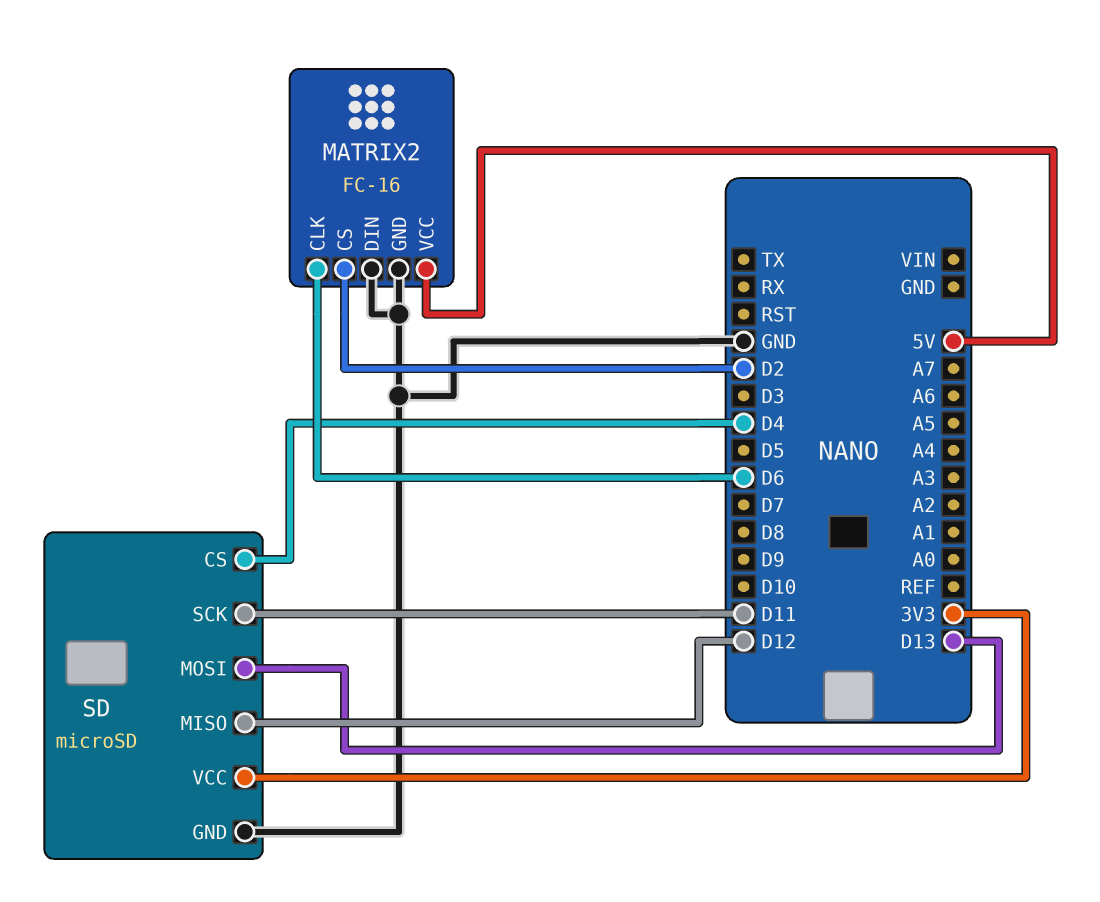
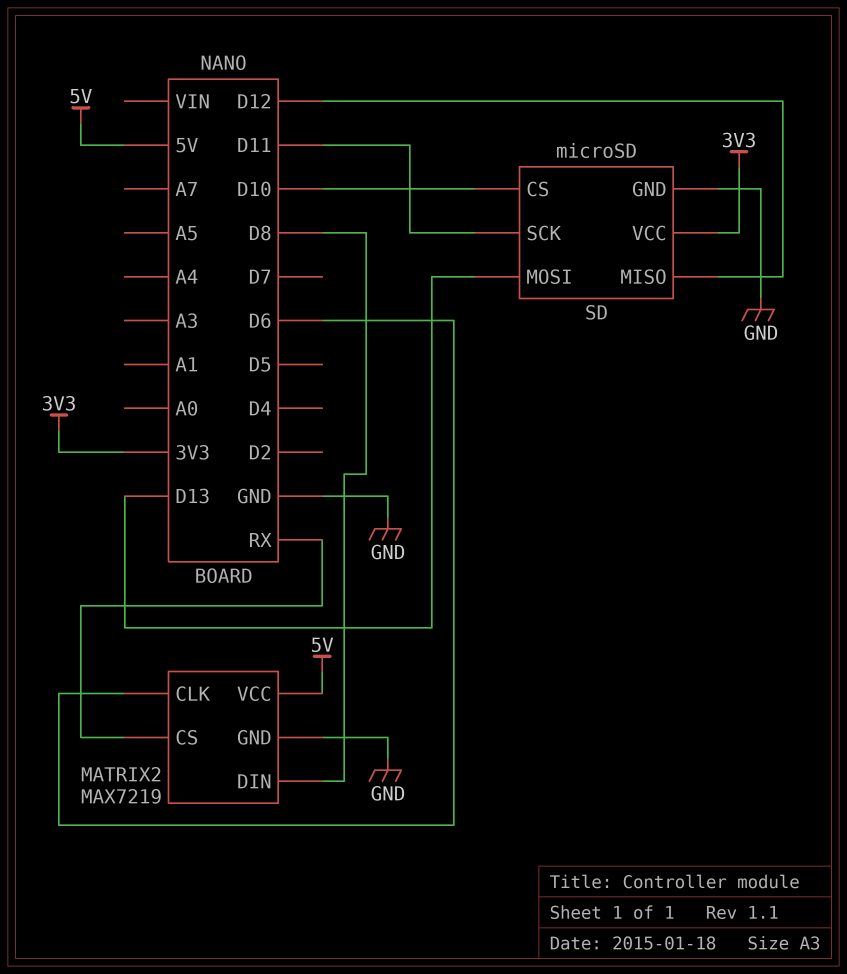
MATRIX2: FC-16 -> MAX7219
MATRIX2 pin CS: D2 -> RX
MATRIX2 pin DIN: GND -> D8
SD pin CS: D4 -> D10

